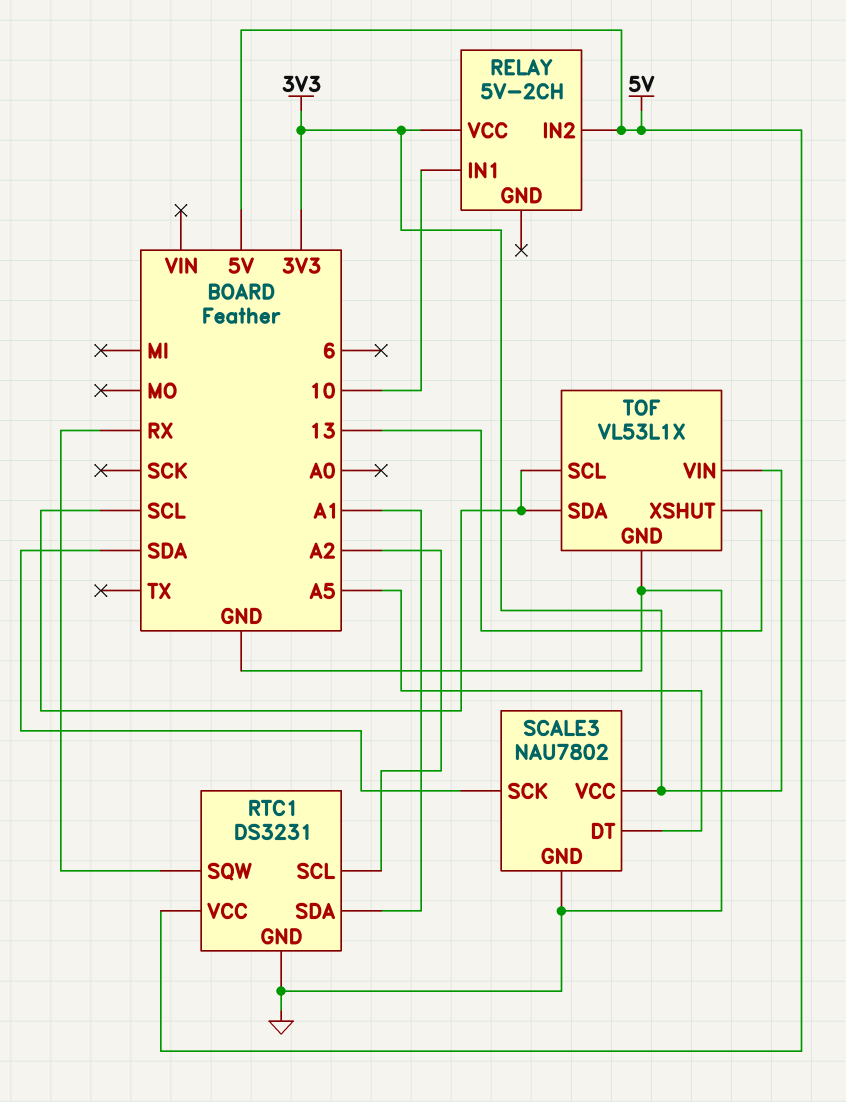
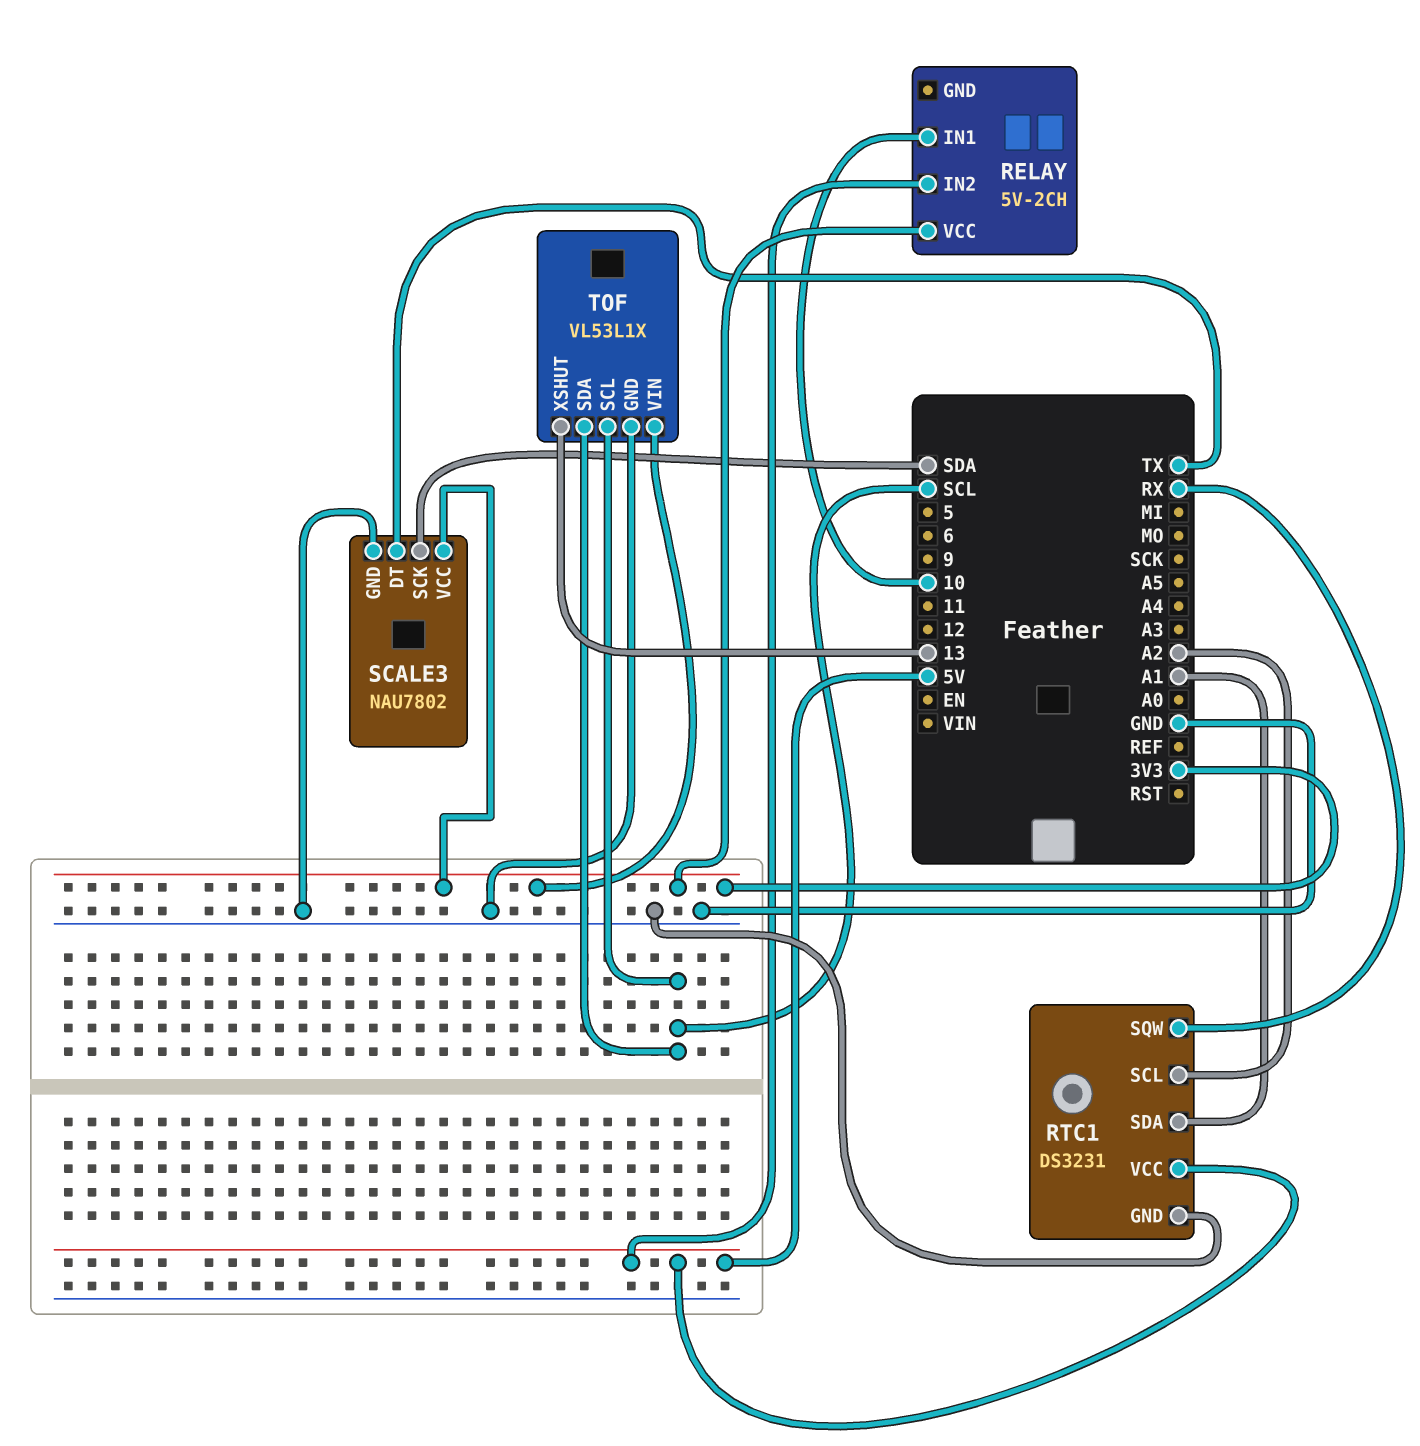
SCALE3 pin DT: A5 -> TX

